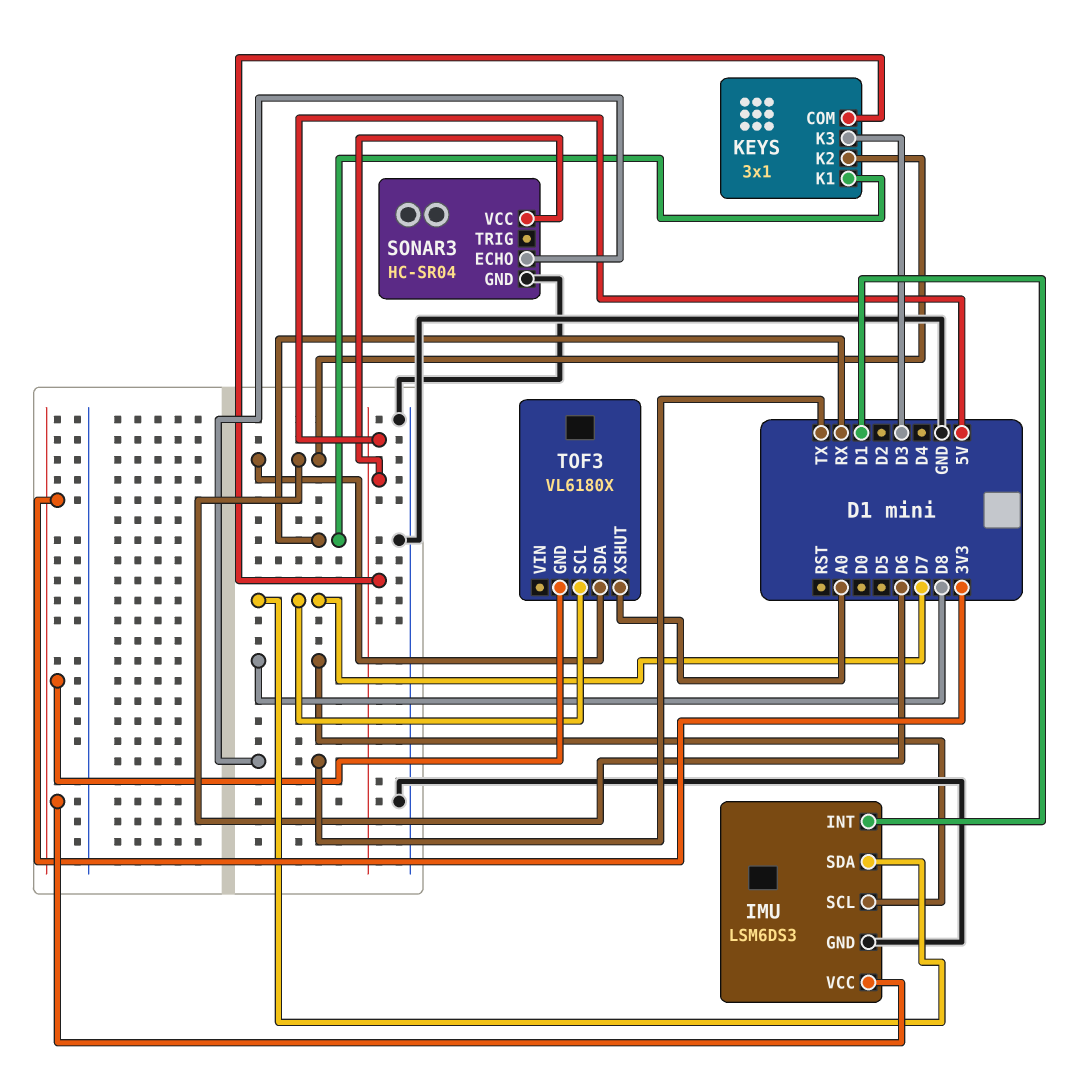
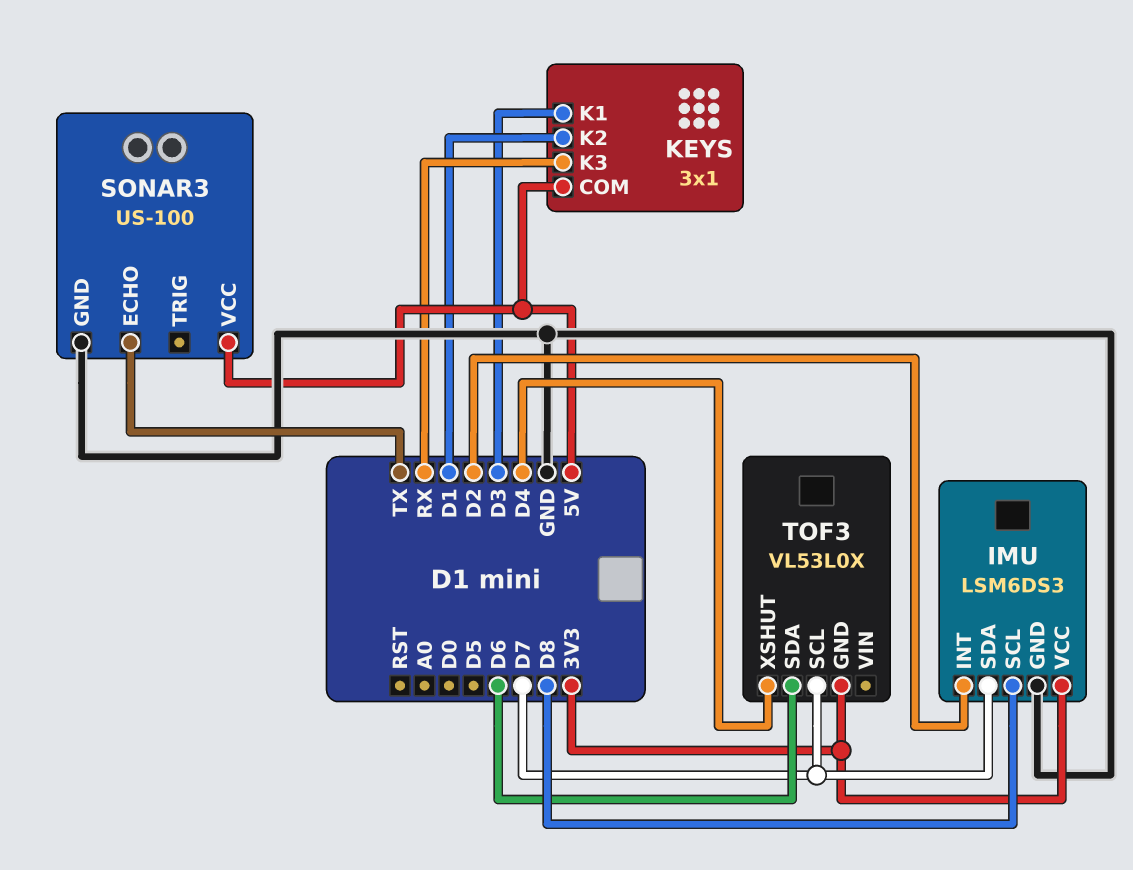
IMU pin INT: D1 -> D2
KEYS pin K1: RX -> D3
KEYS pin K2: D6 -> D1
KEYS pin K3: D3 -> RX
SONAR3: HC-SR04 -> US-100
TOF3: VL6180X -> VL53L0X
TOF3 pin XSHUT: A0 -> D4

